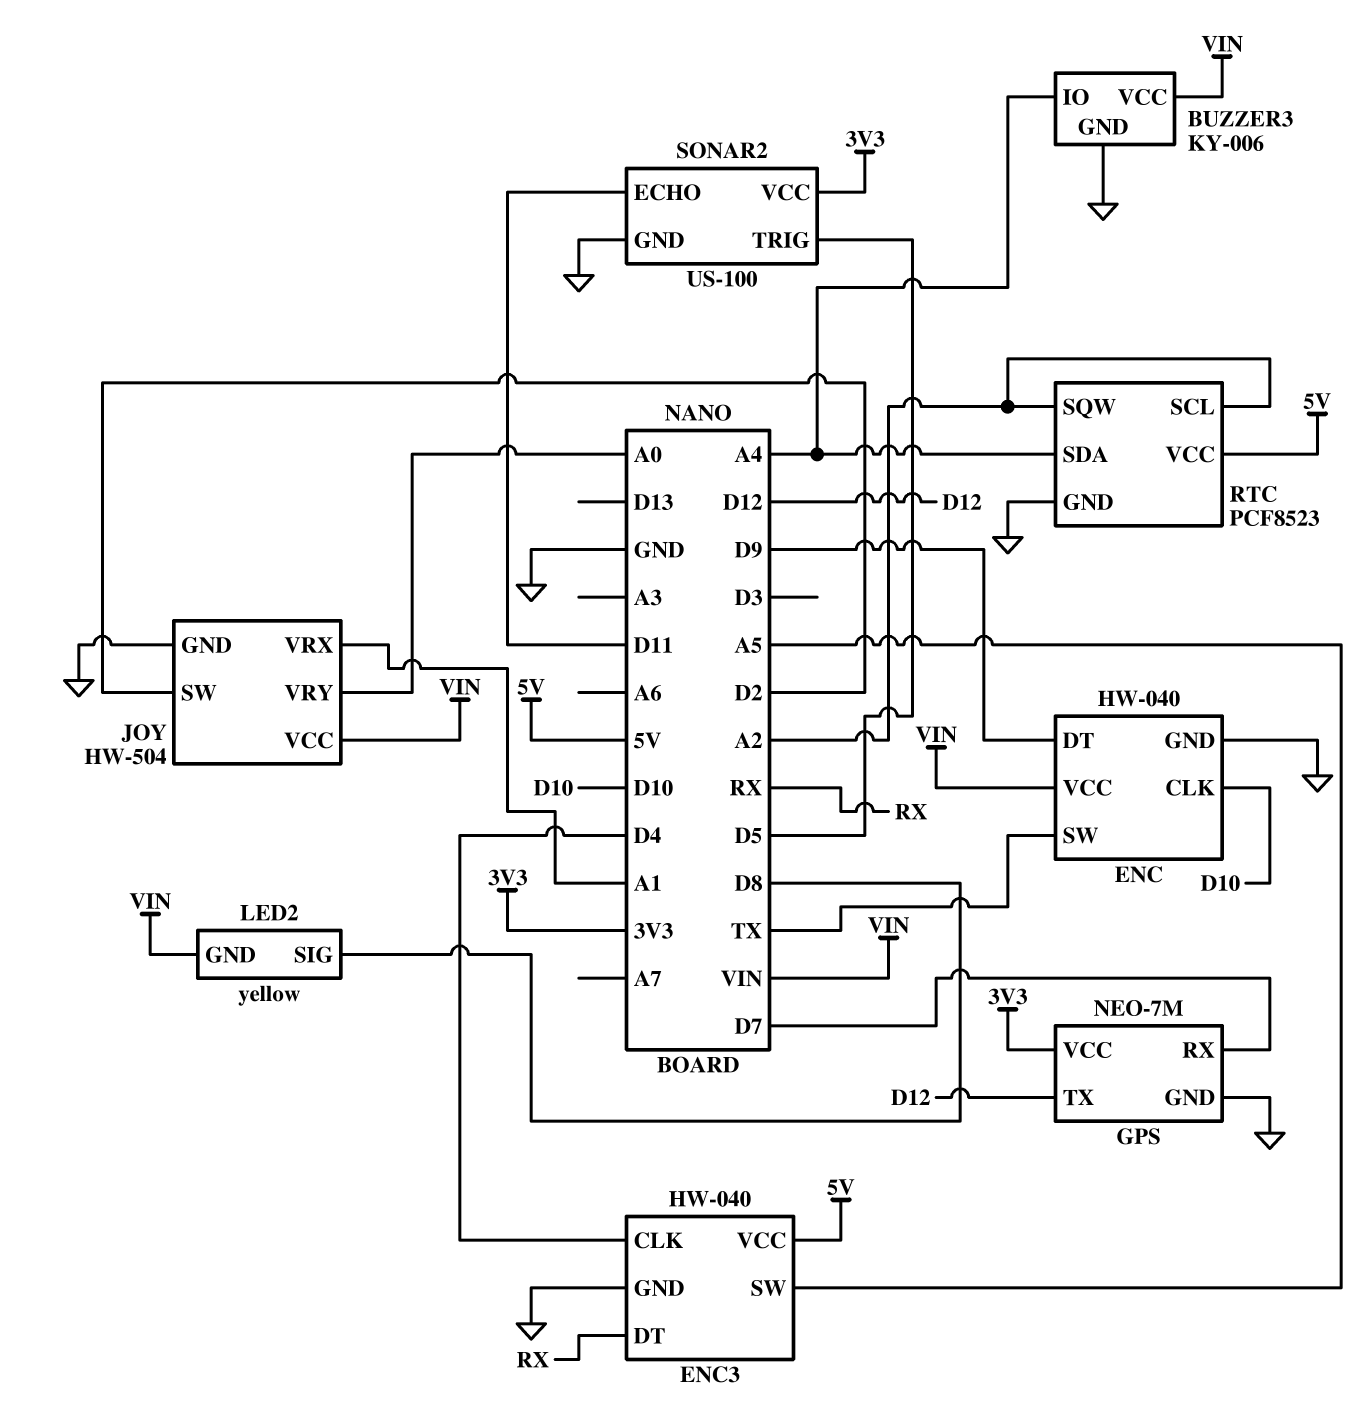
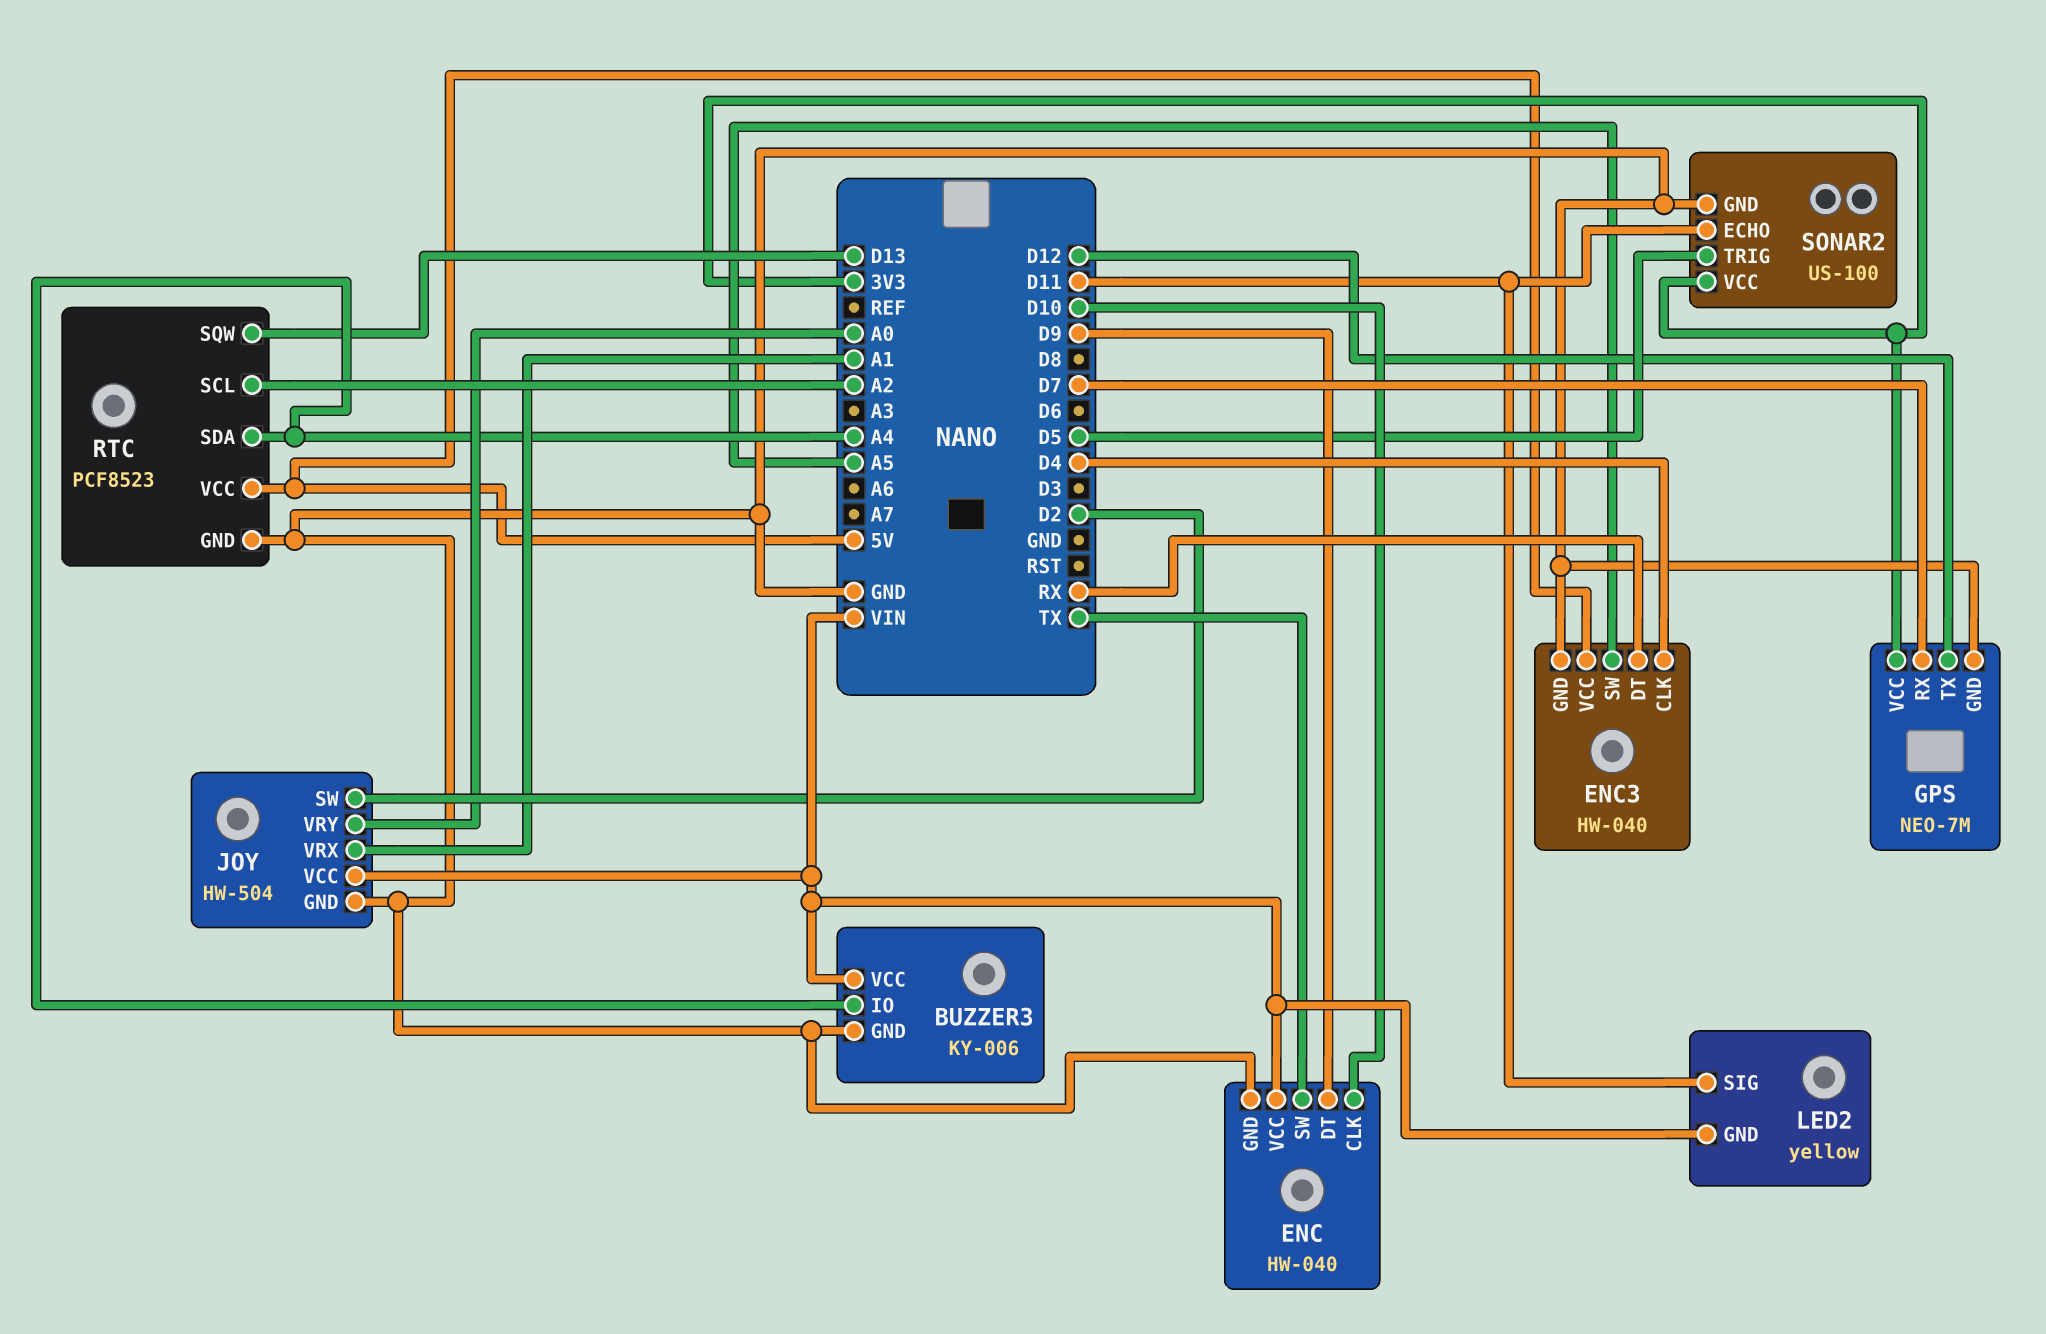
LED2 pin SIG: D8 -> D11
RTC pin SQW: A2 -> D13

